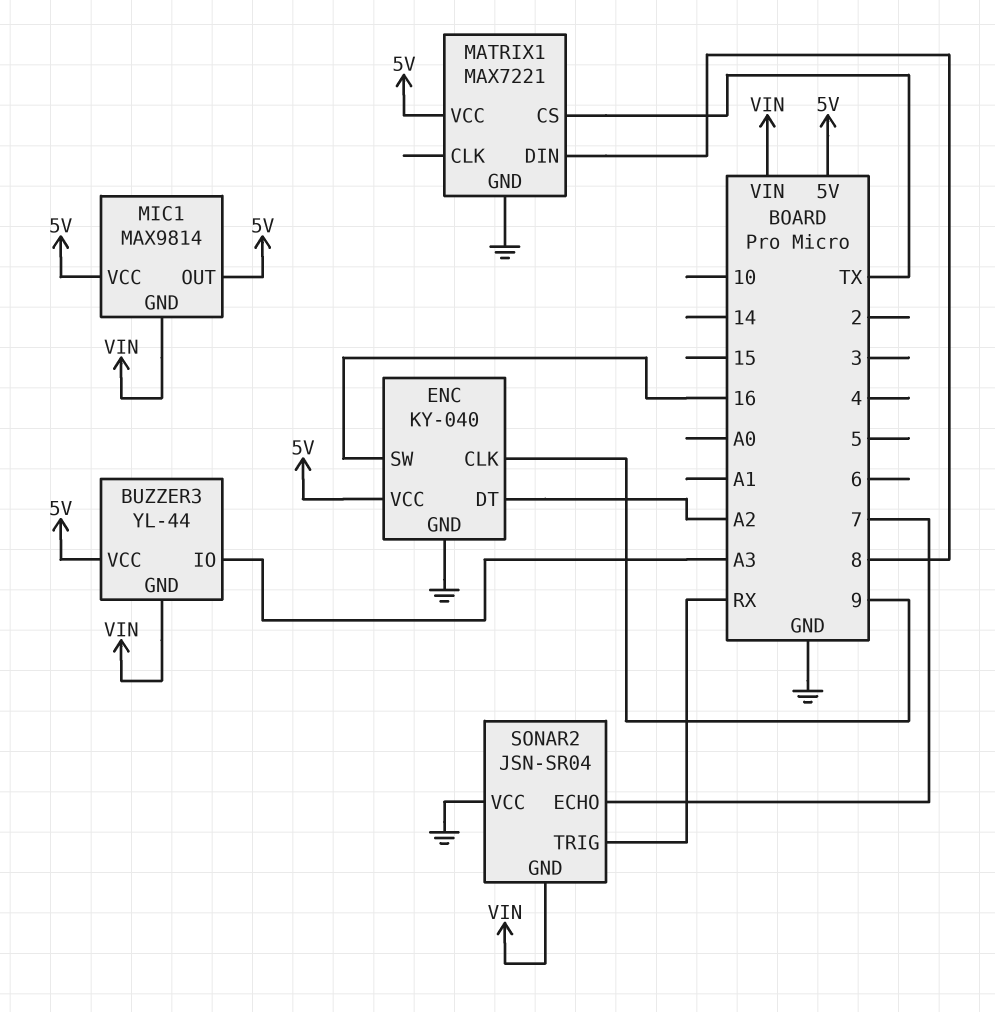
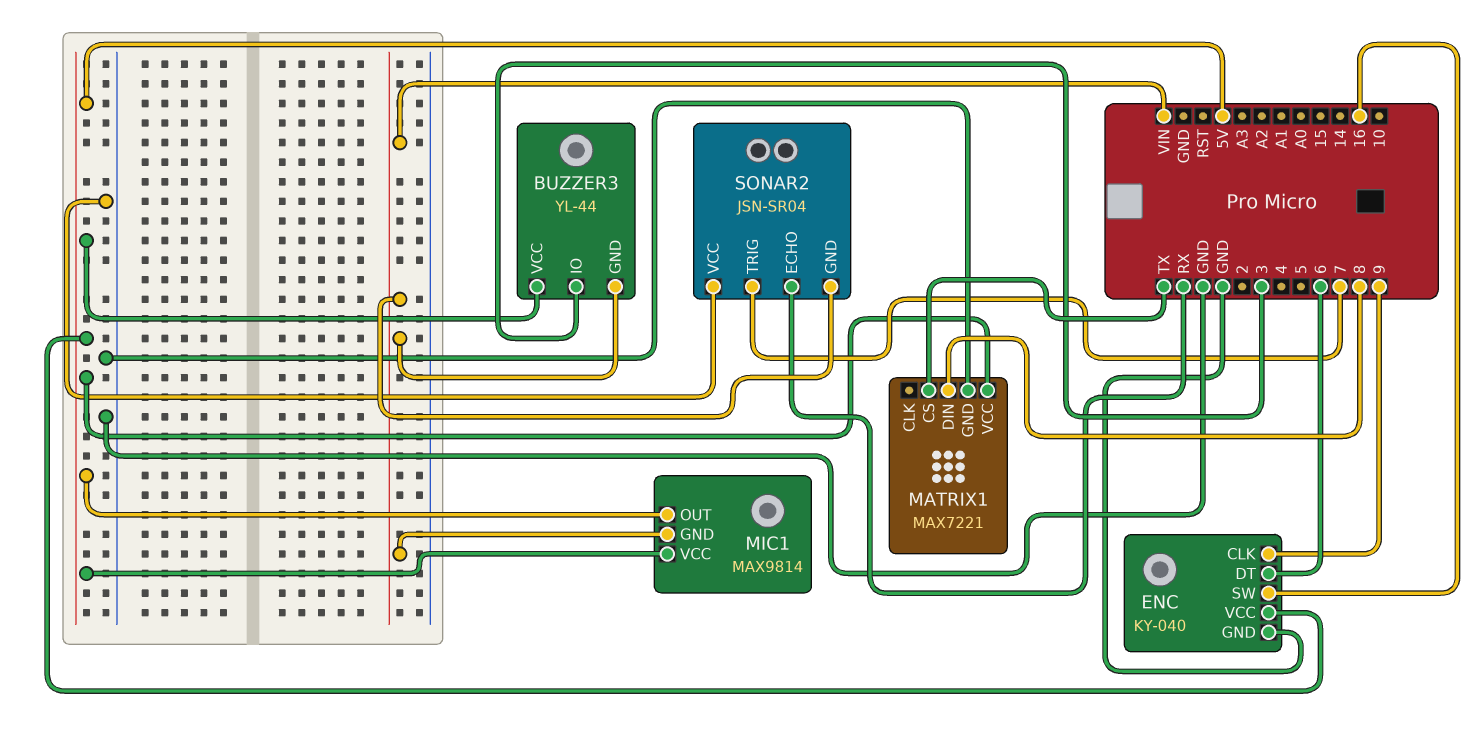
BUZZER3 pin IO: A3 -> 3
ENC pin DT: A2 -> 6
SONAR2 pin ECHO: 7 -> RX
SONAR2 pin TRIG: RX -> 7

